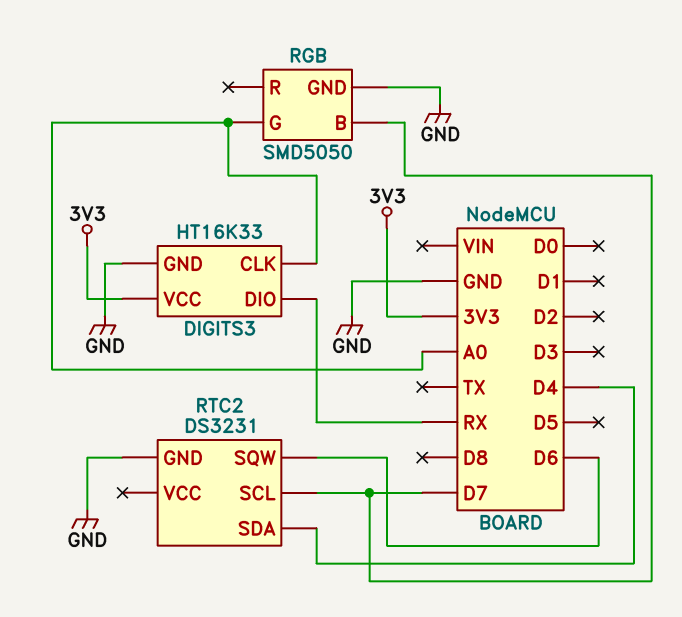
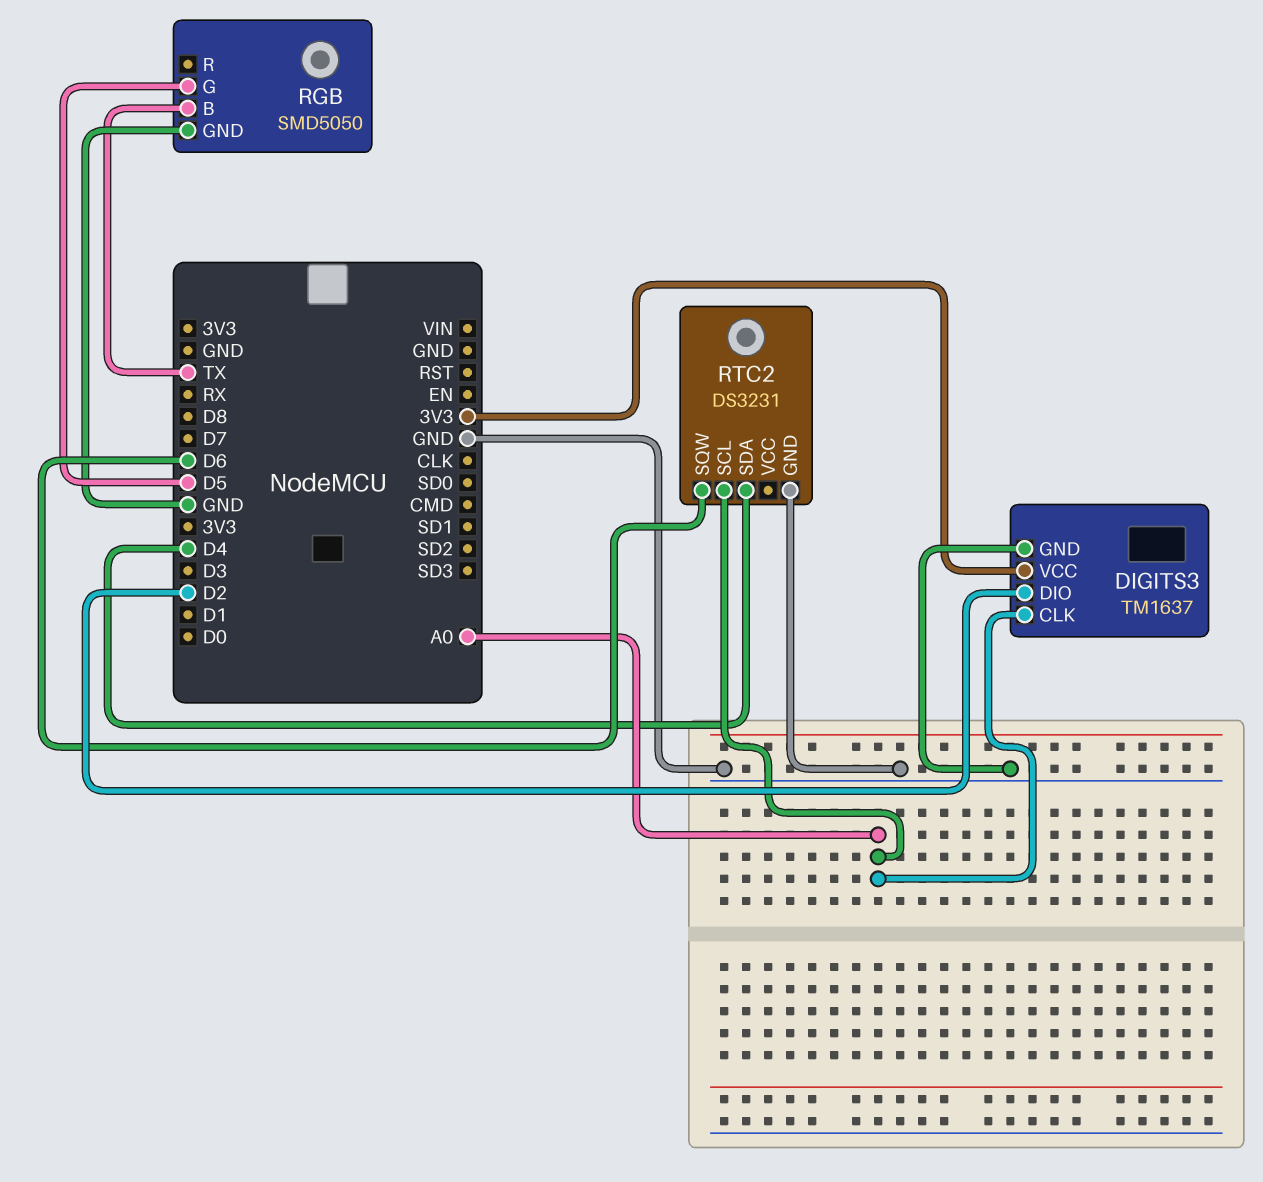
DIGITS3: HT16K33 -> TM1637
DIGITS3 pin DIO: RX -> D2
RGB pin B: D7 -> TX
RGB pin G: A0 -> D5
RTC2 pin SCL: D7 -> A0

